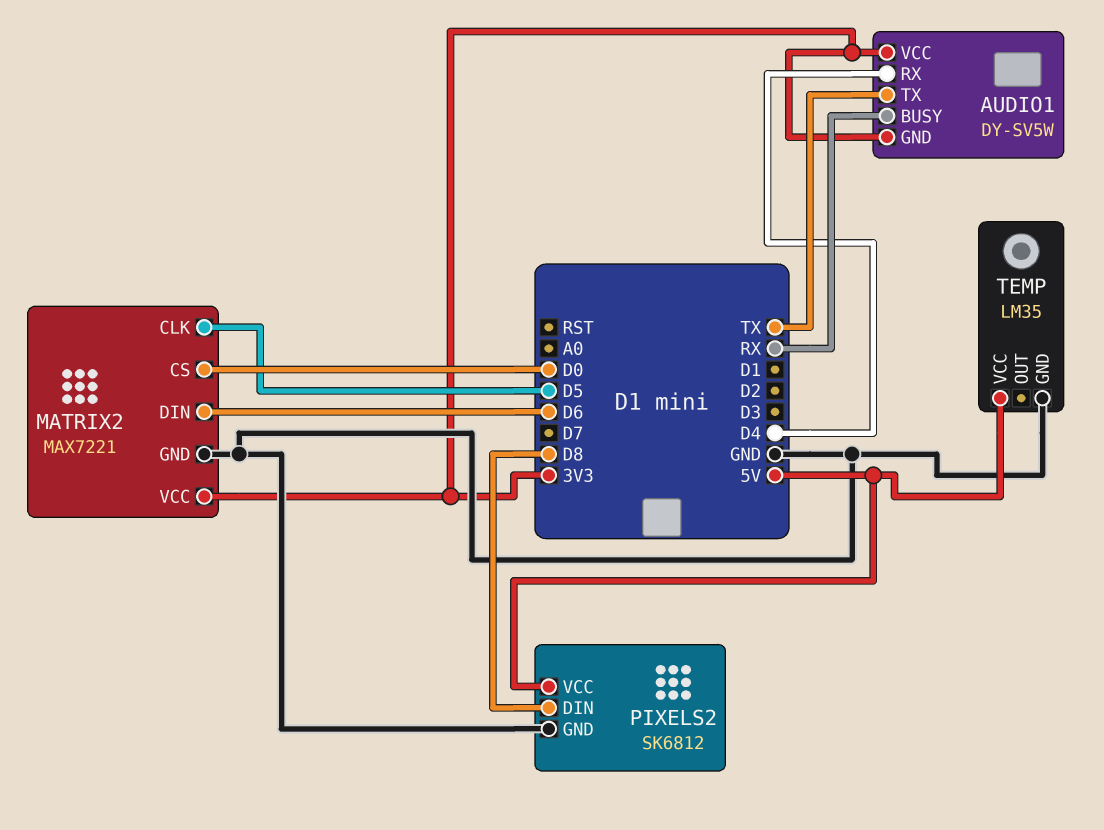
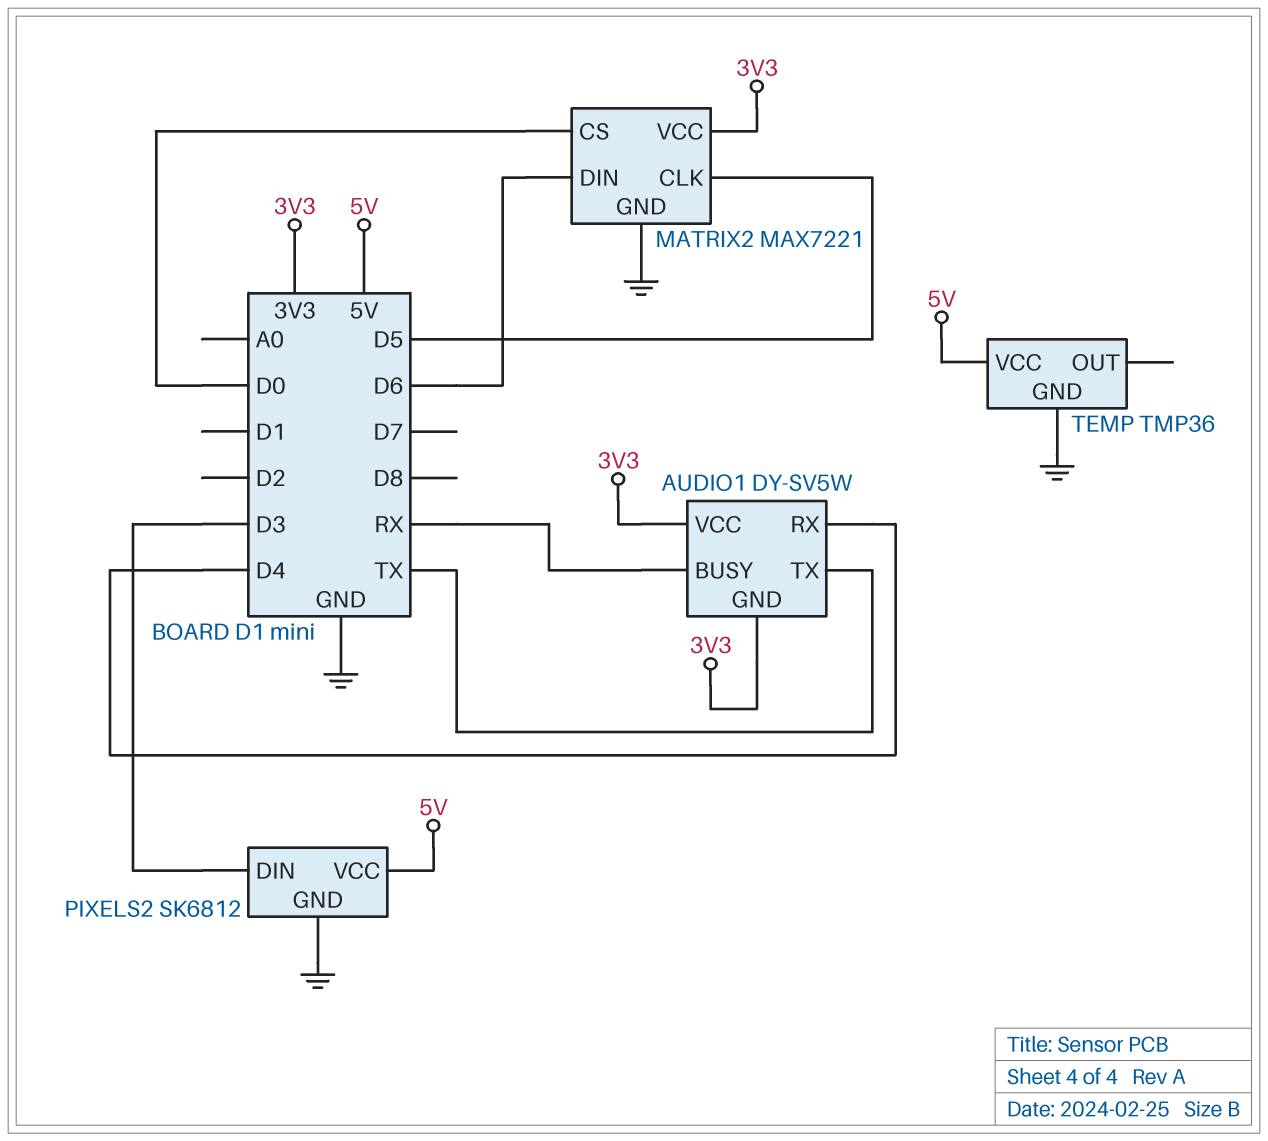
PIXELS2 pin DIN: D8 -> D3
TEMP: LM35 -> TMP36

